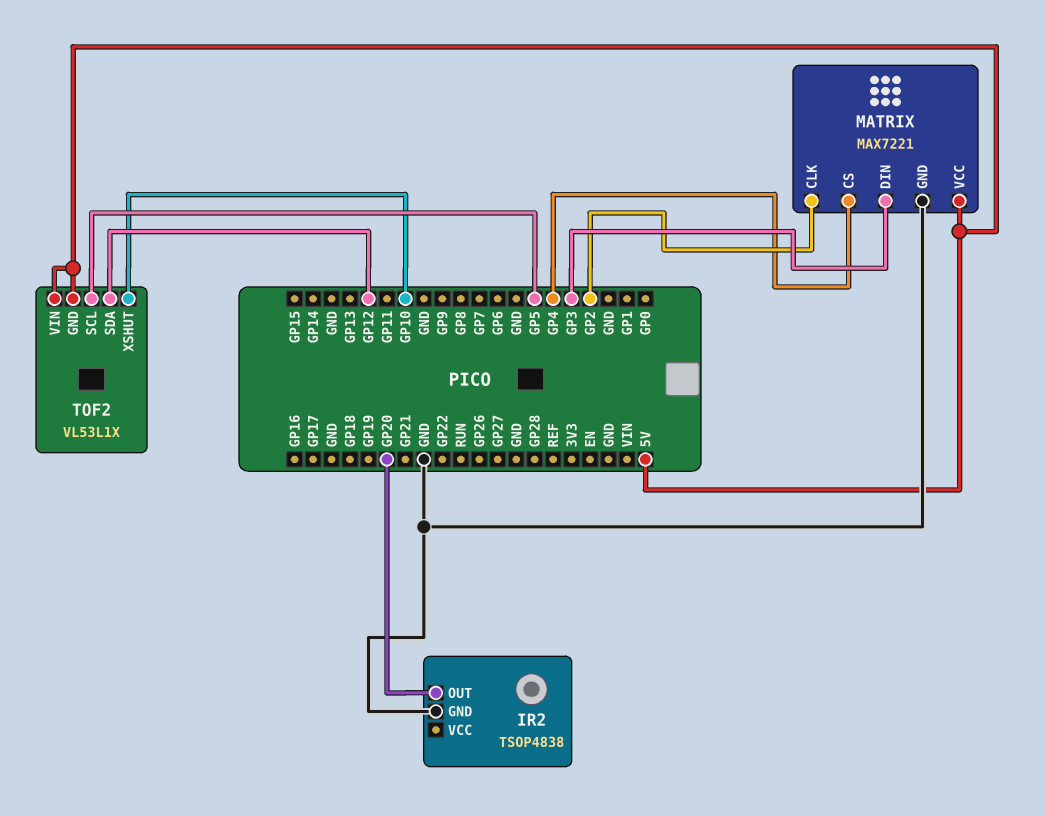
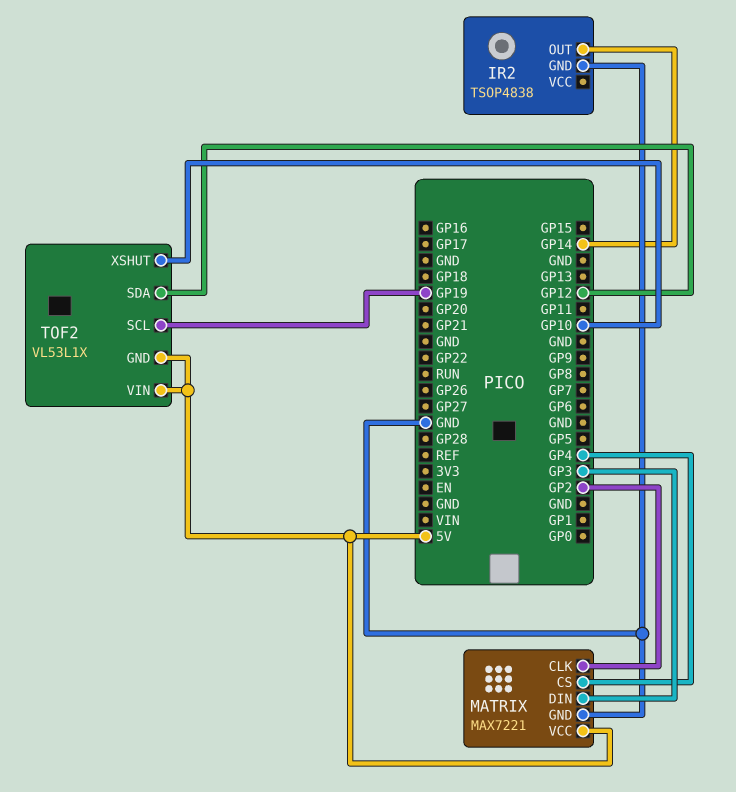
IR2 pin OUT: GP20 -> GP14
TOF2 pin SCL: GP5 -> GP19

